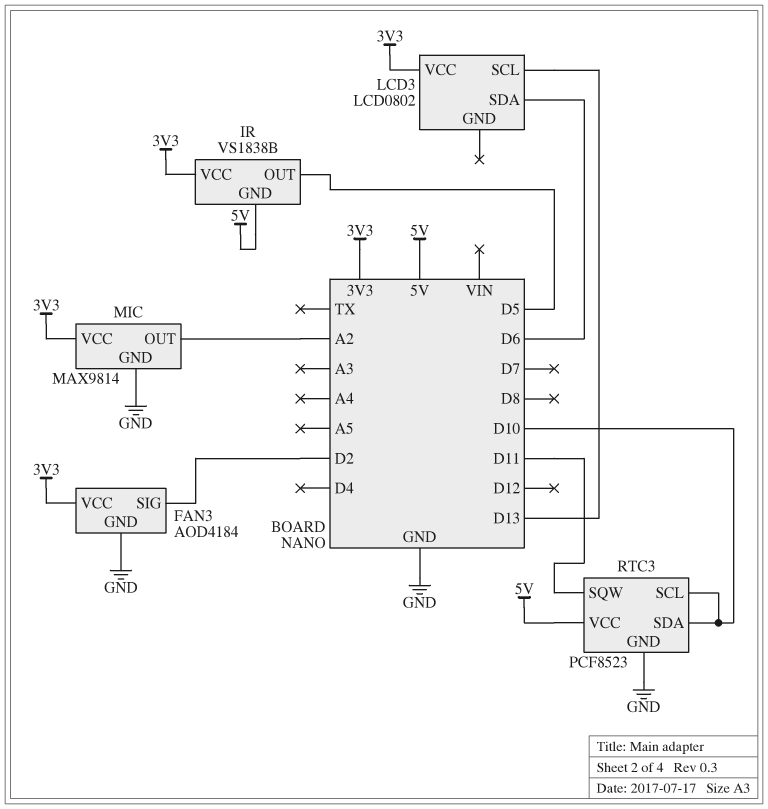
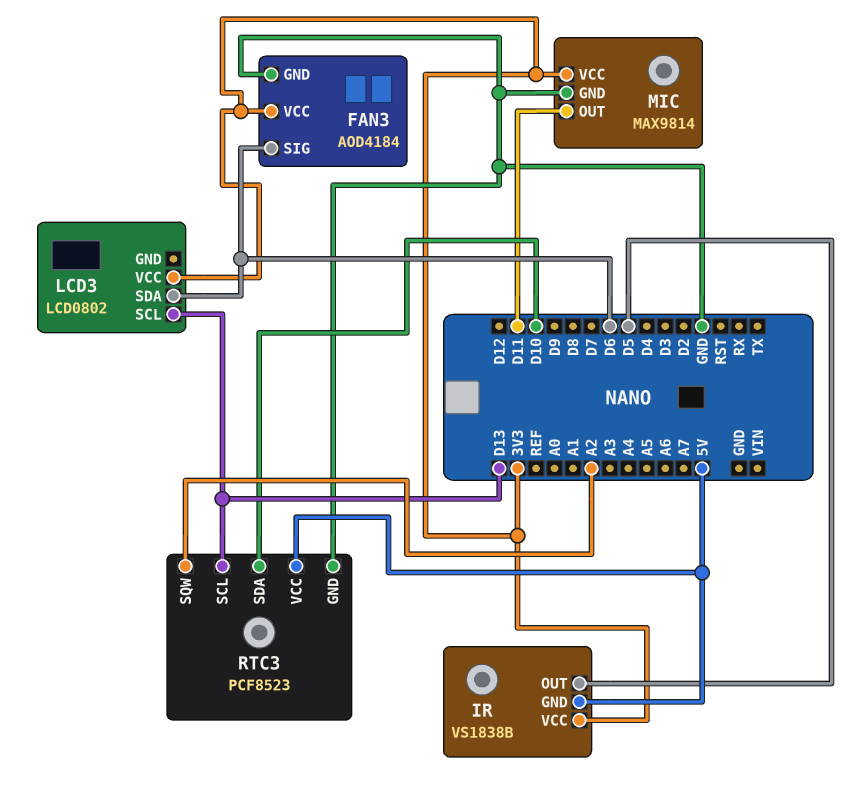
FAN3 pin SIG: D2 -> D6
MIC pin OUT: A2 -> D11
RTC3 pin SCL: D10 -> D13
RTC3 pin SQW: D11 -> A2

